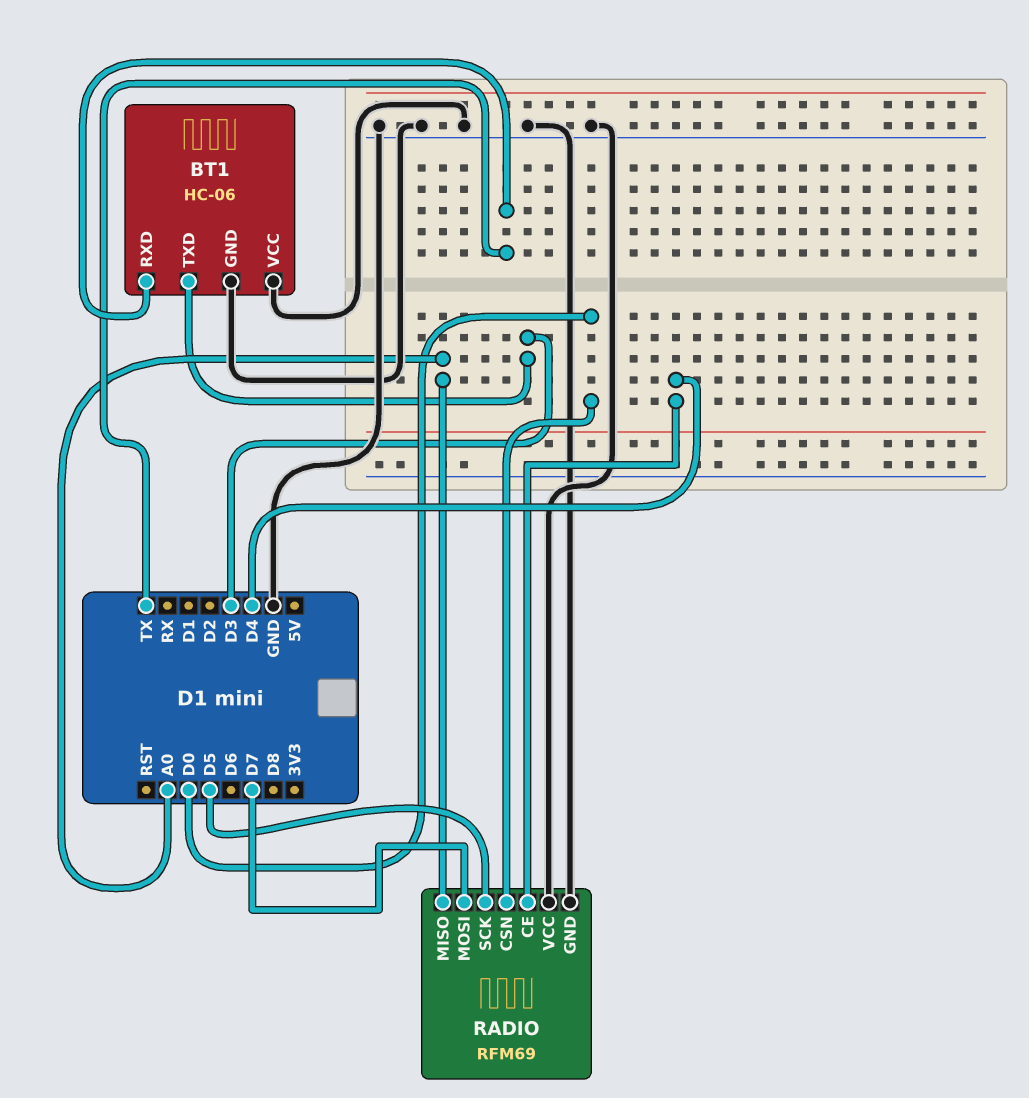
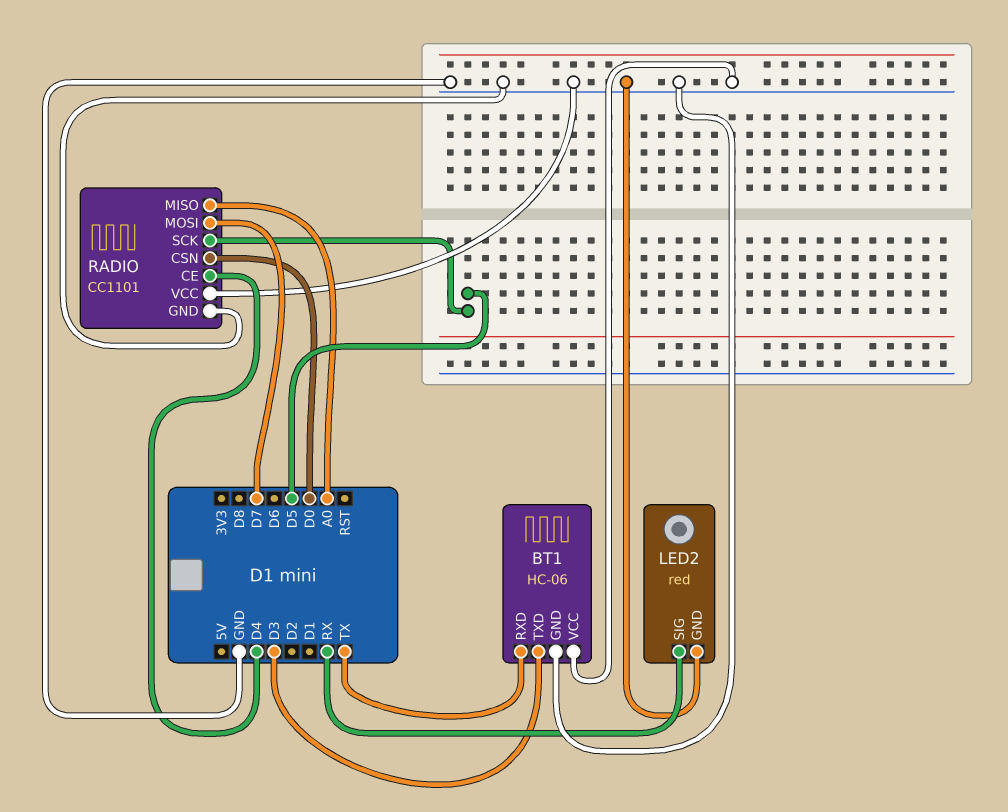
LED2: none -> red
LED2 pin GND: none -> GND
LED2 pin SIG: none -> RX
RADIO: RFM69 -> CC1101

